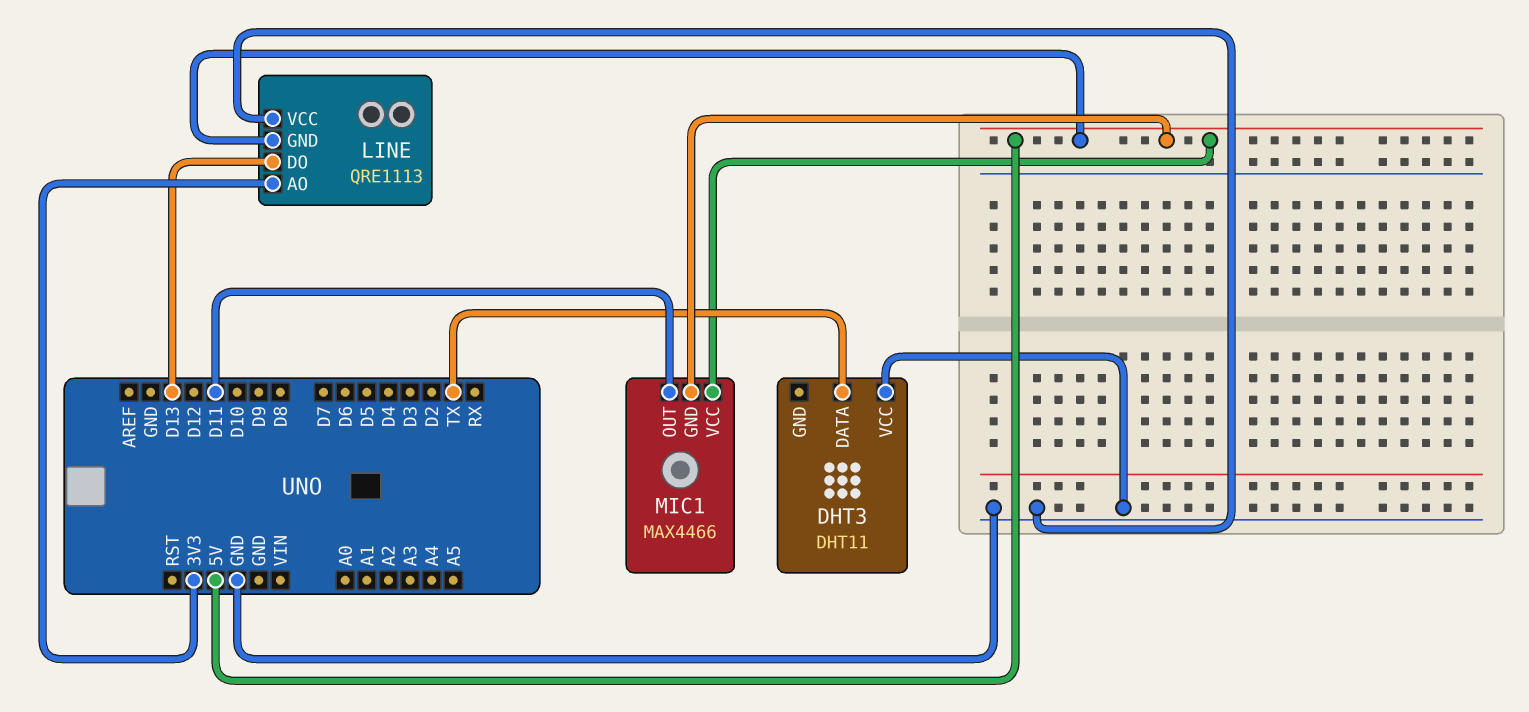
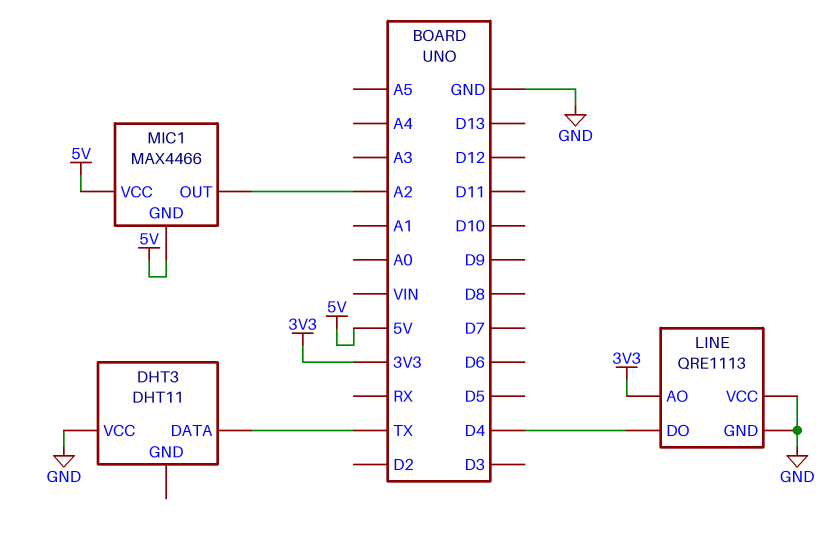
LINE pin DO: D13 -> D4
LINE pin GND: 5V -> GND
MIC1 pin OUT: D11 -> A2

